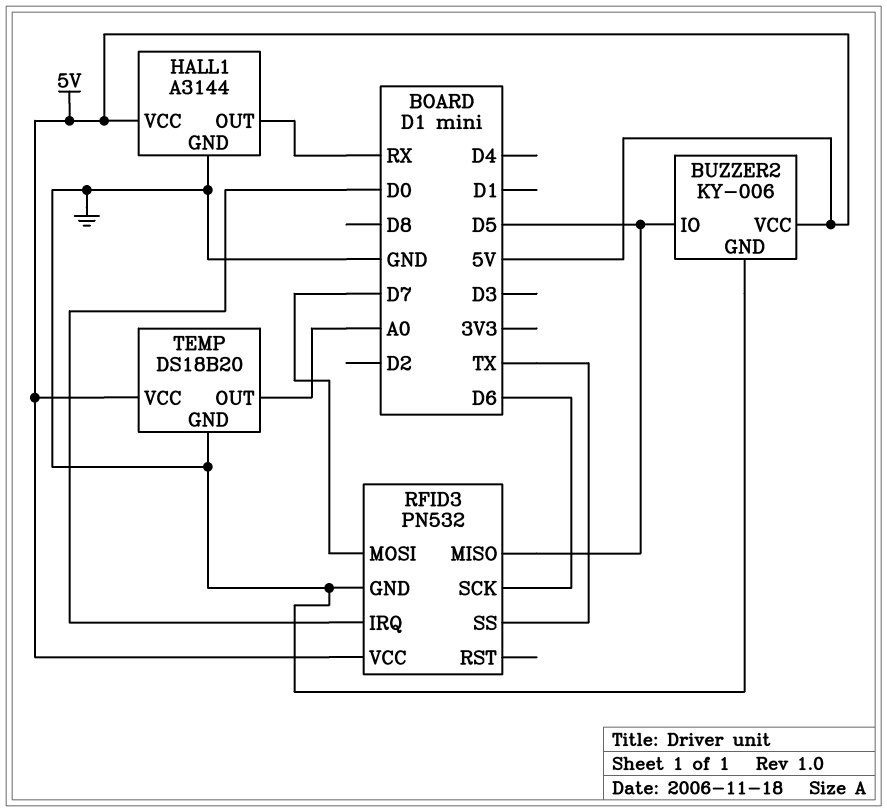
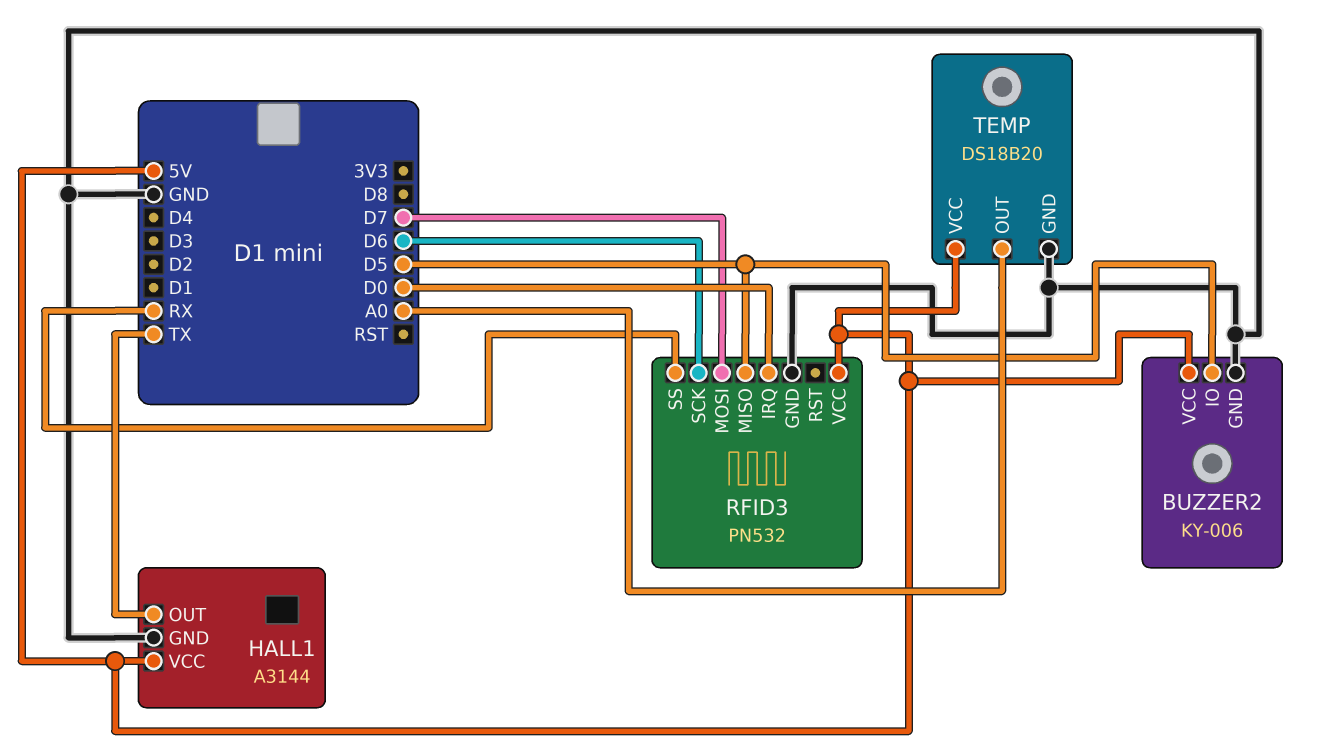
HALL1 pin OUT: RX -> TX
RFID3 pin SS: TX -> RX

